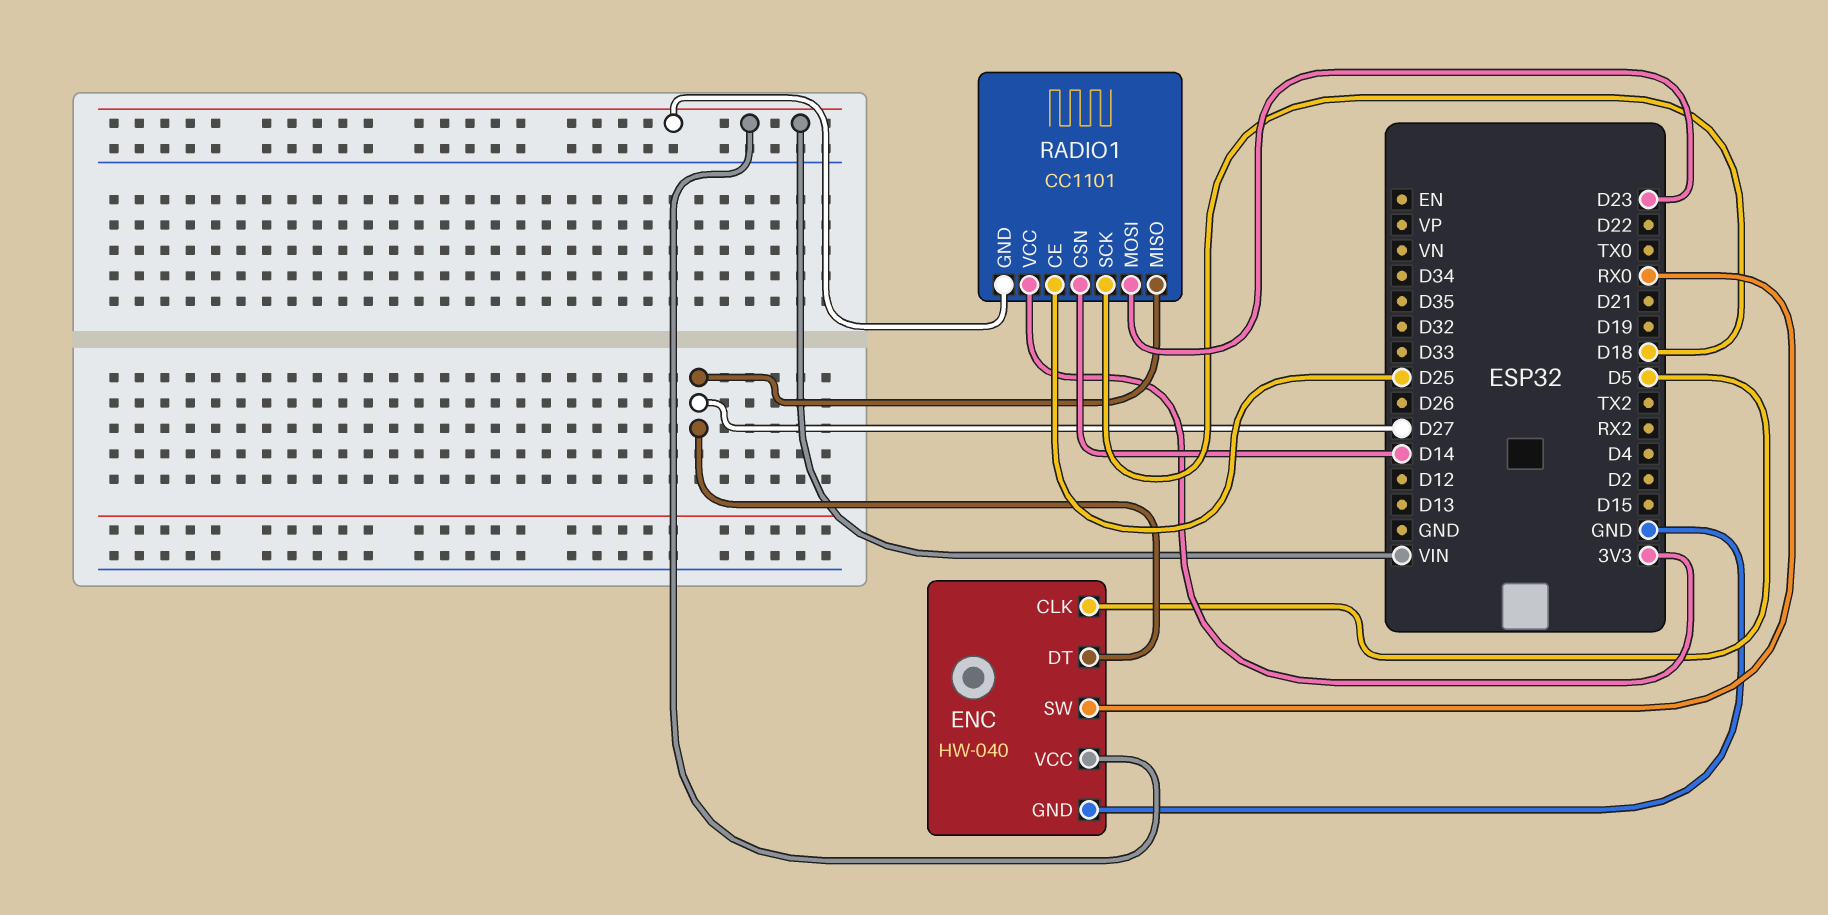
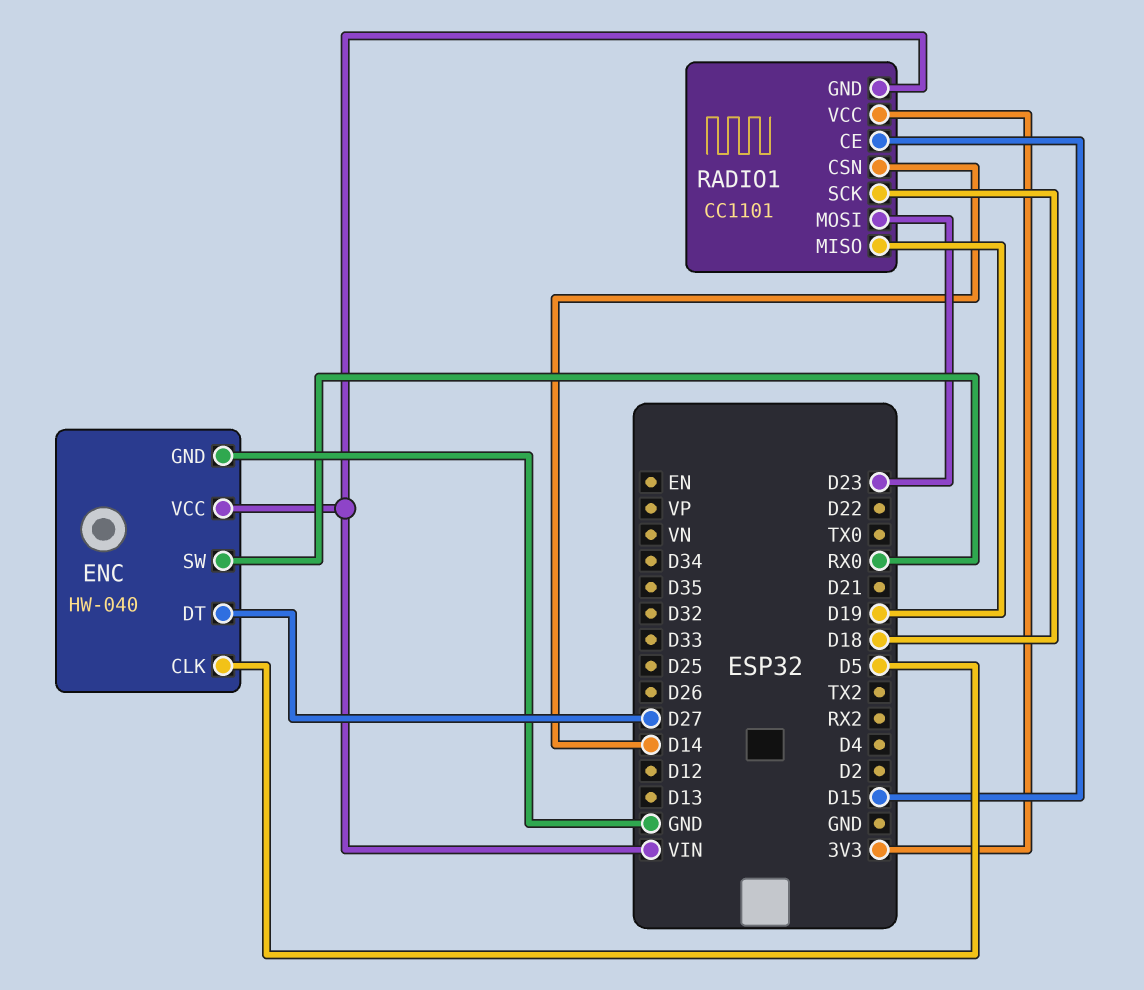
RADIO1 pin CE: D25 -> D15
RADIO1 pin MISO: D27 -> D19

